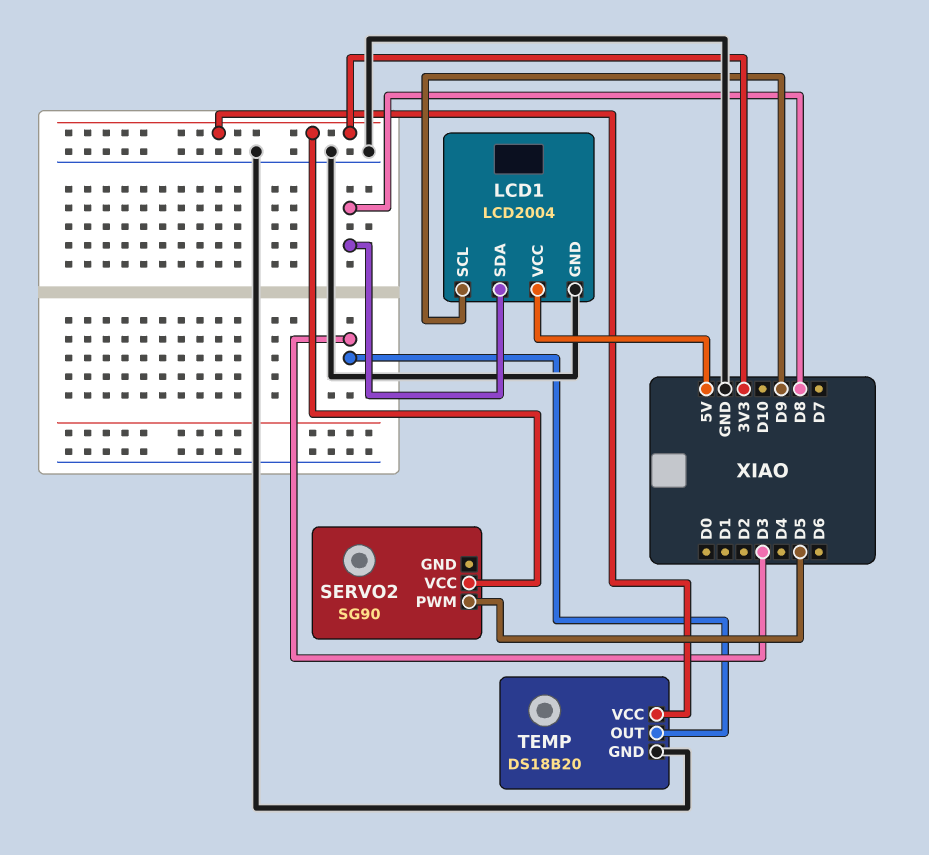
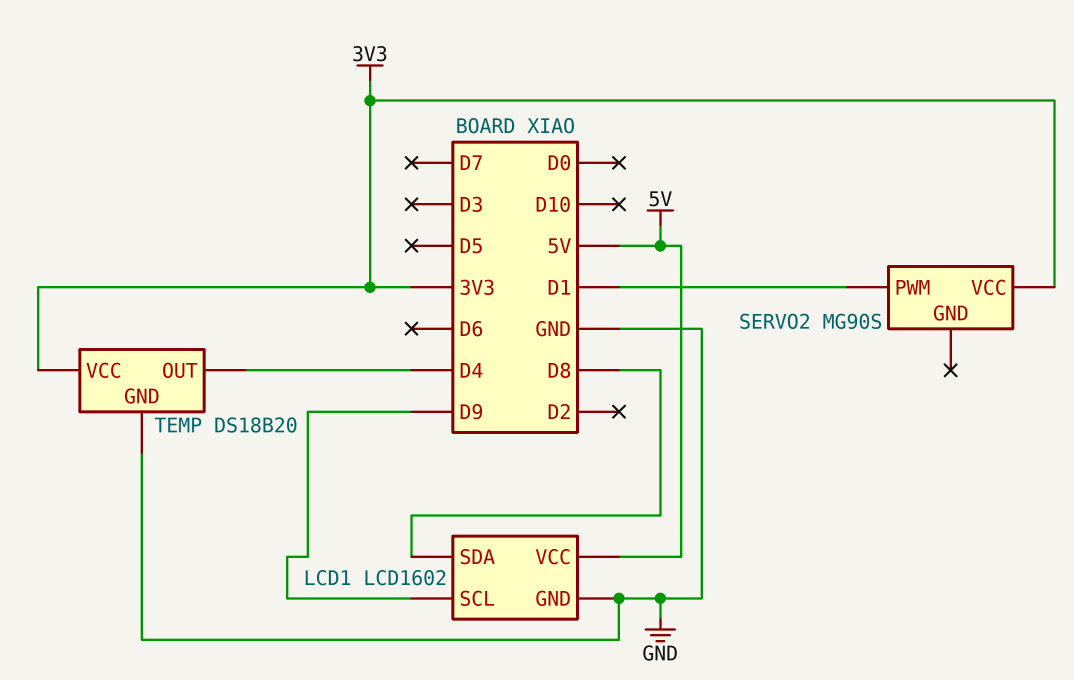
LCD1: LCD2004 -> LCD1602
SERVO2: SG90 -> MG90S
SERVO2 pin PWM: D5 -> D1
TEMP pin OUT: D3 -> D4

